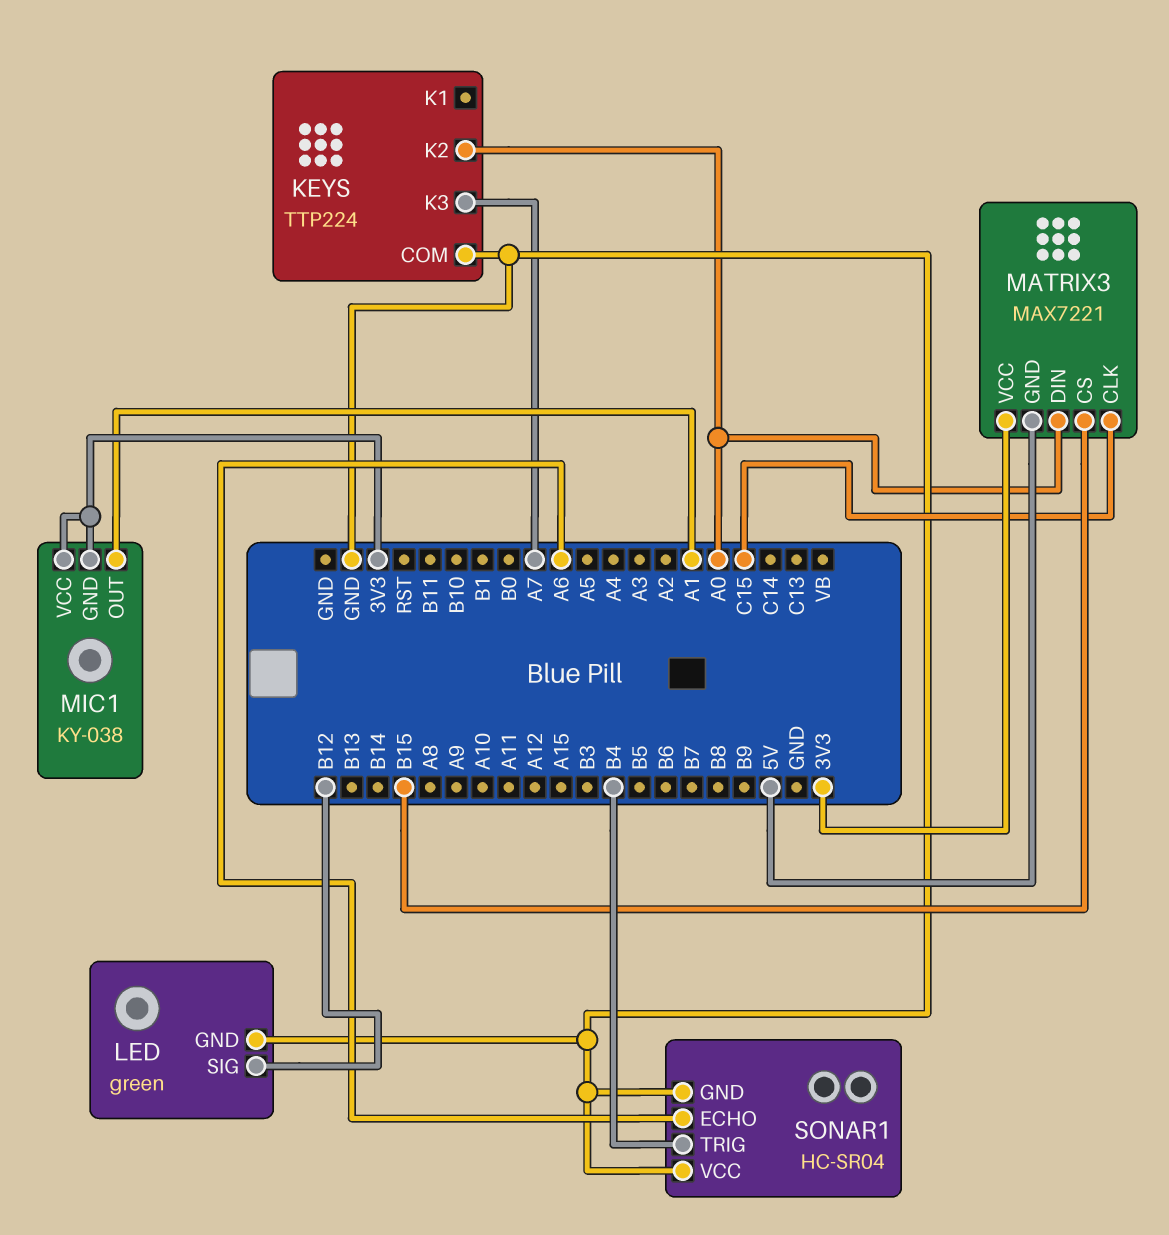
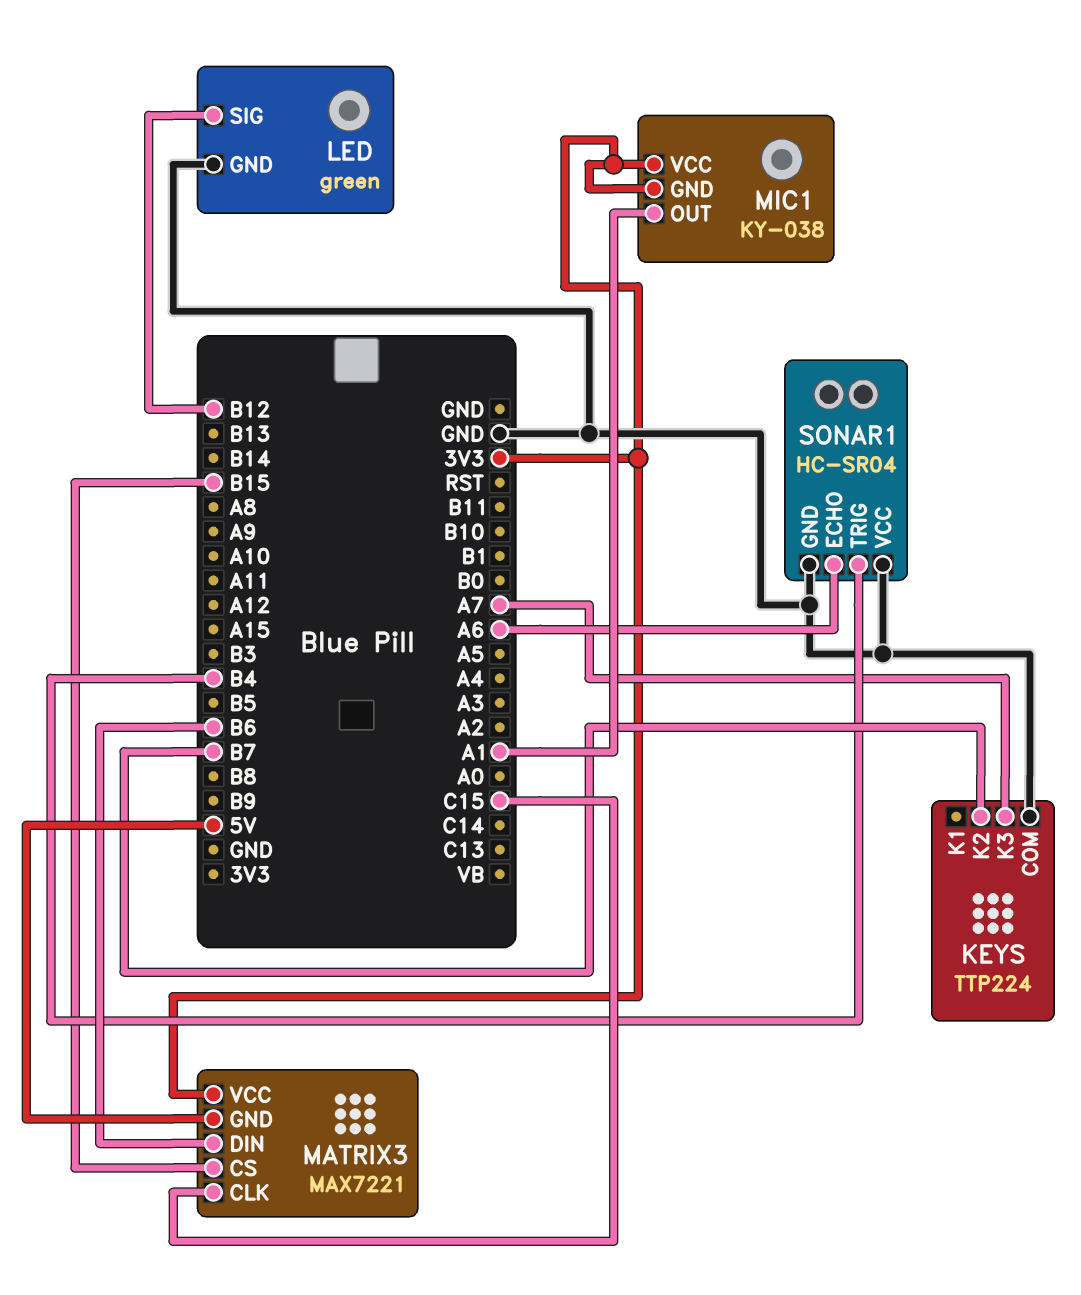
KEYS pin K2: A0 -> B7
MATRIX3 pin DIN: A0 -> B6

